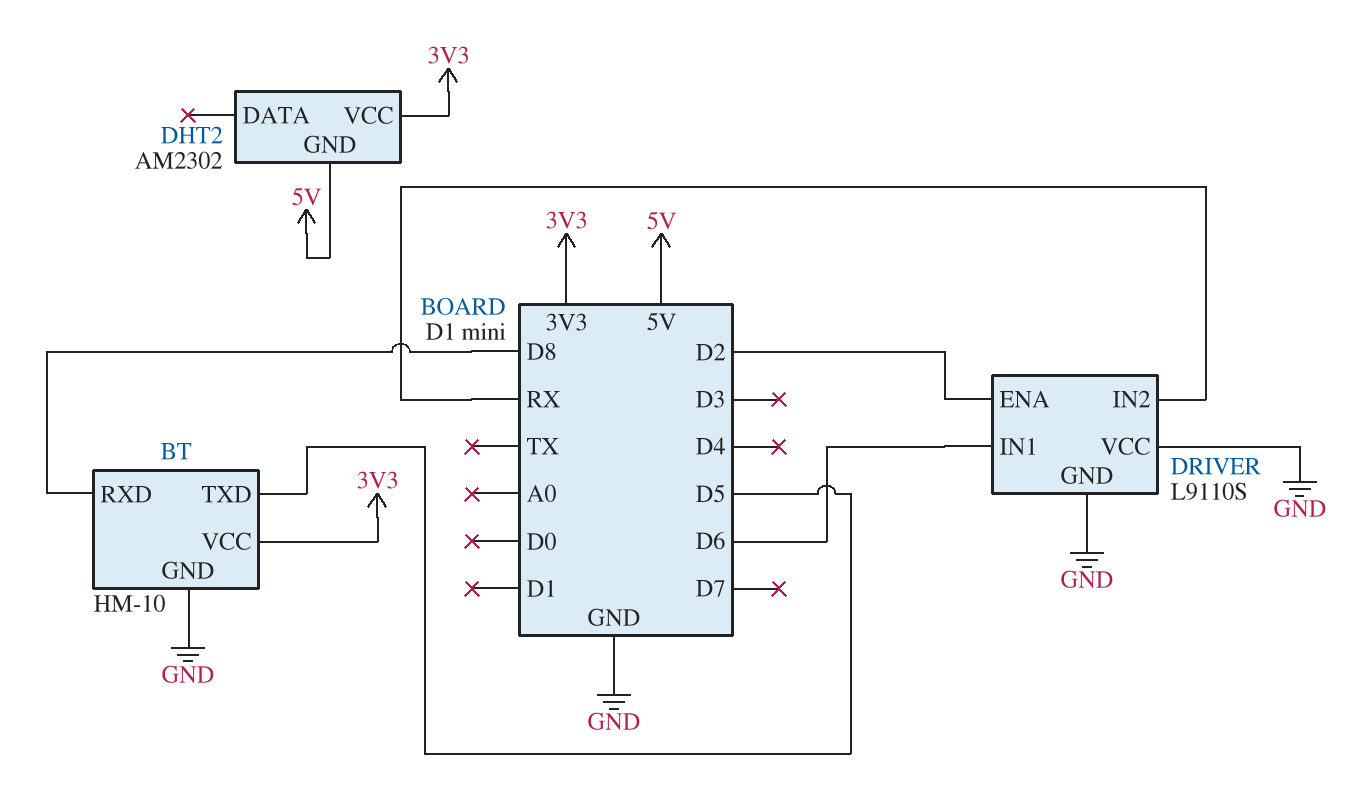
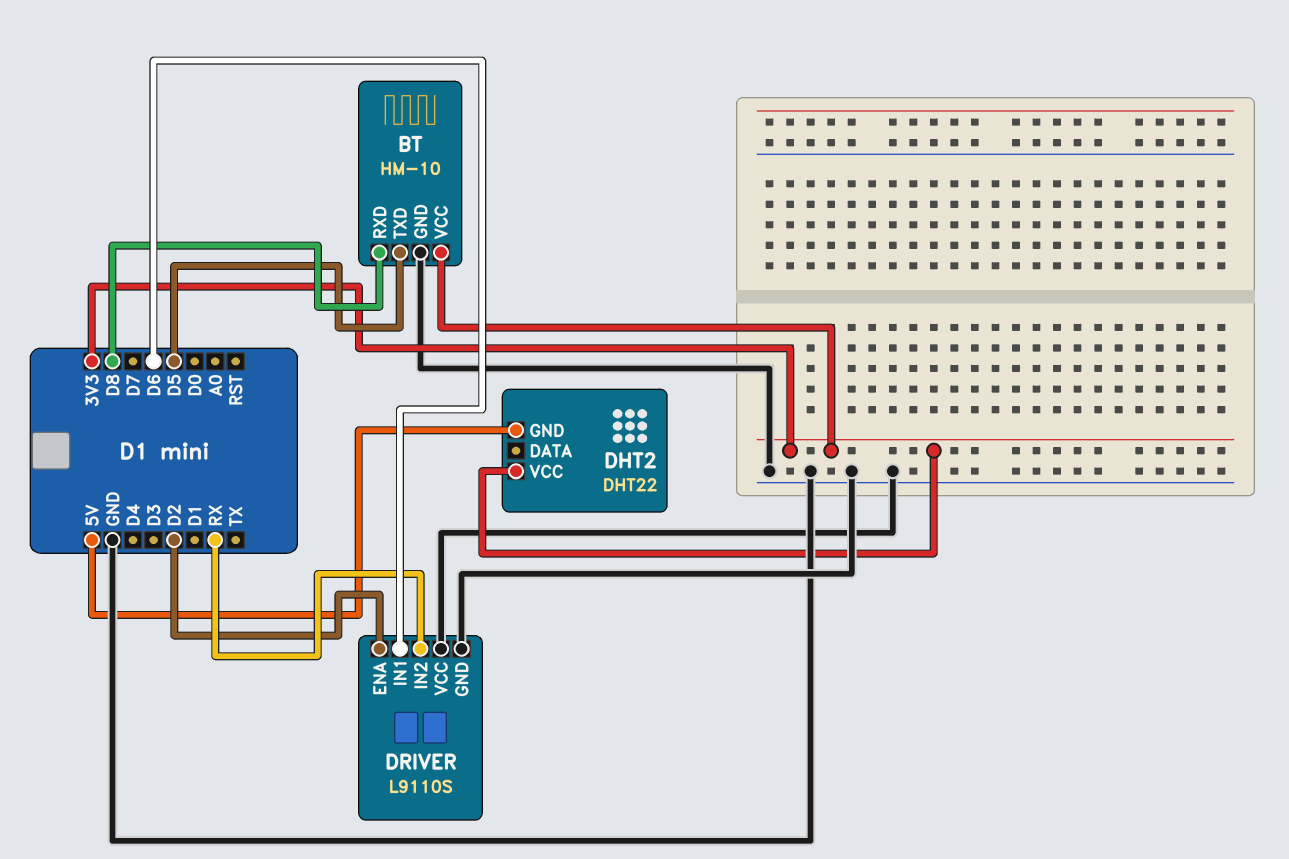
DHT2: AM2302 -> DHT22

